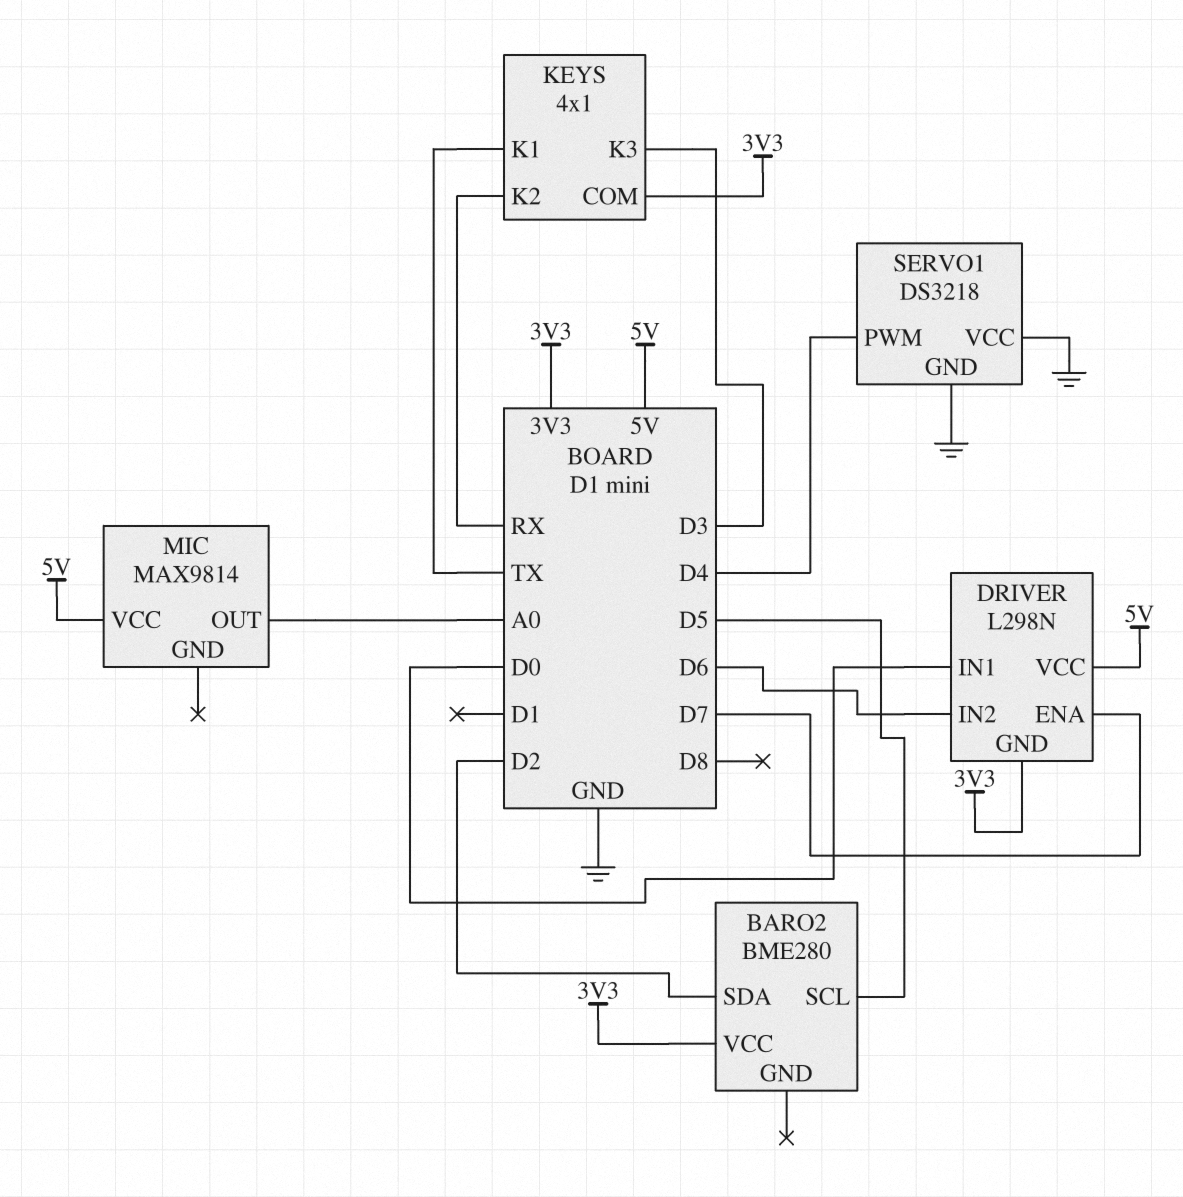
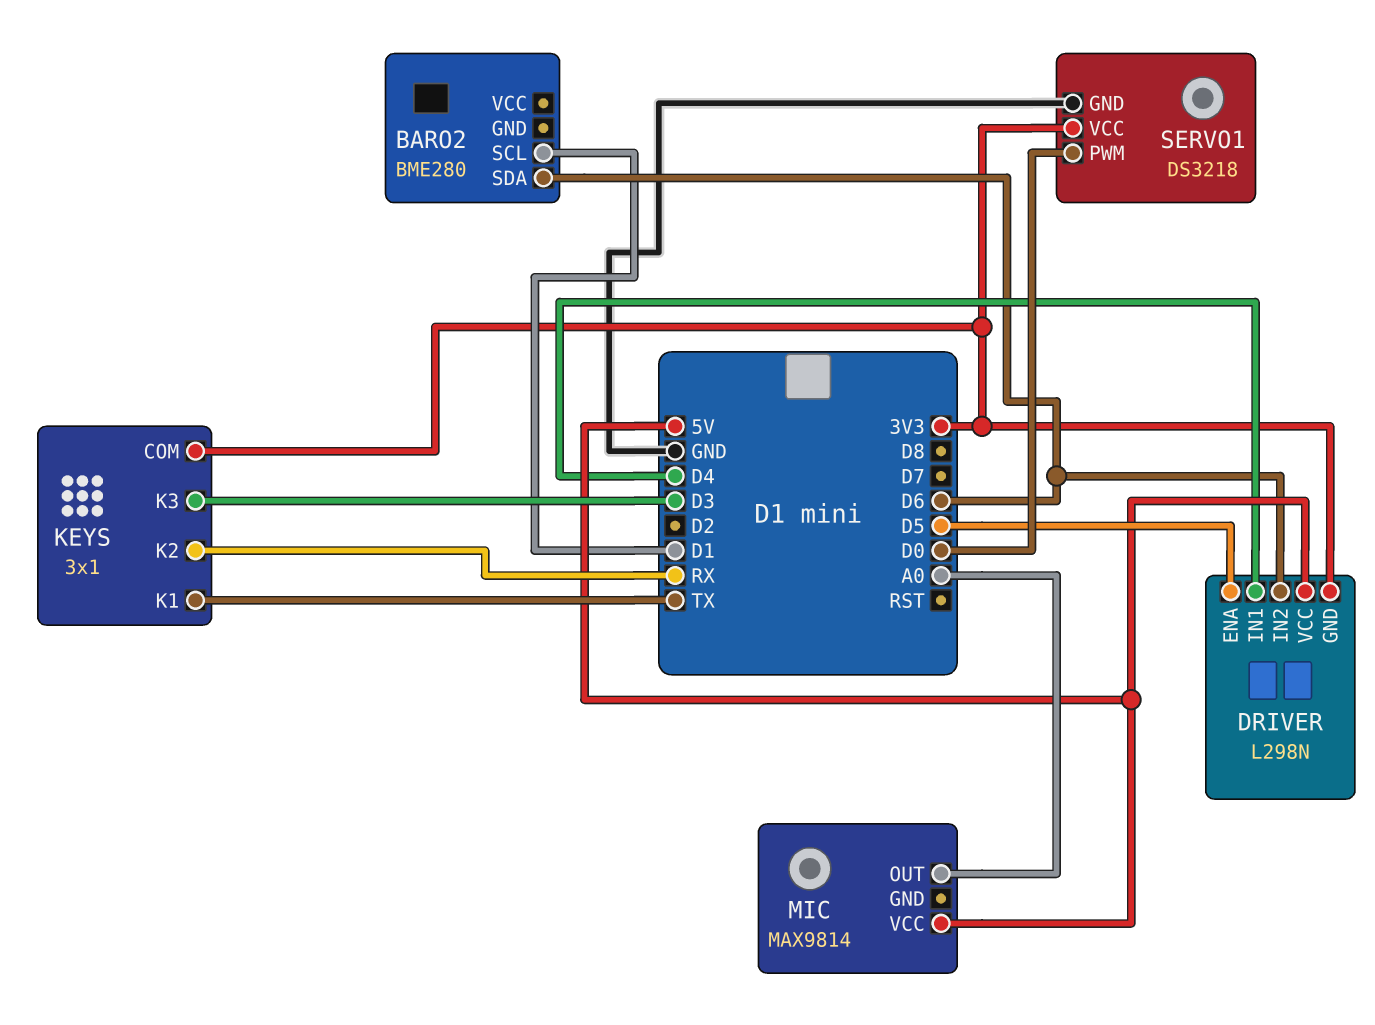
BARO2 pin SCL: D5 -> D1
BARO2 pin SDA: D2 -> D6
BARO2 pin VCC: 3V3 -> none
DRIVER pin ENA: D7 -> D5
DRIVER pin IN1: D0 -> D4
KEYS: 4x1 -> 3x1
SERVO1 pin PWM: D4 -> D0
SERVO1 pin VCC: GND -> 3V3

